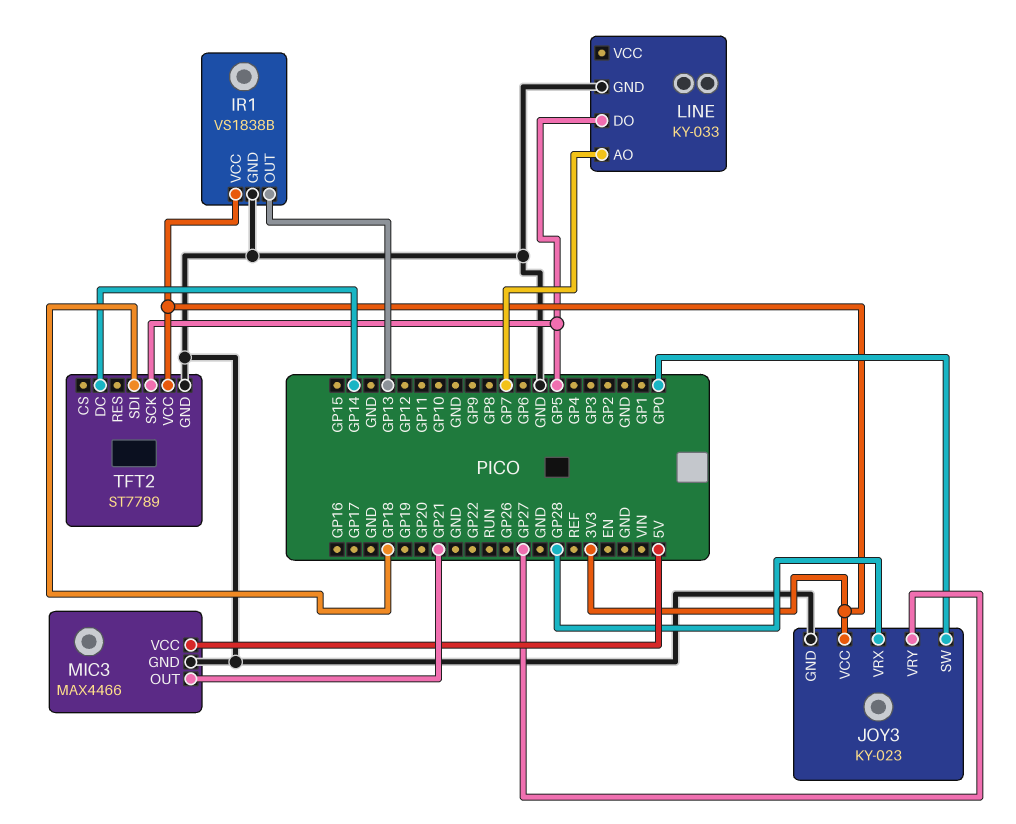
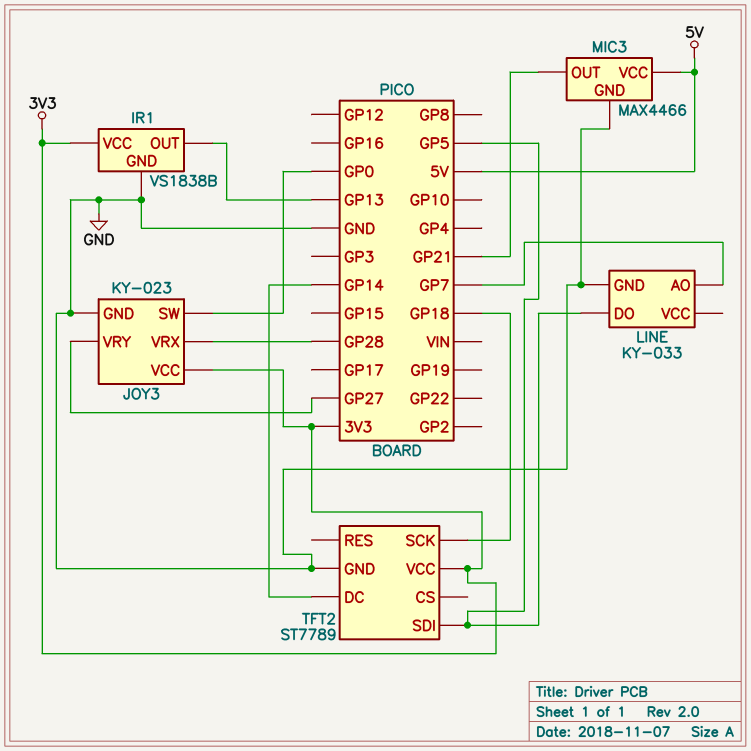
TFT2 pin SCK: GP5 -> GP18
TFT2 pin SDI: GP18 -> GP5

